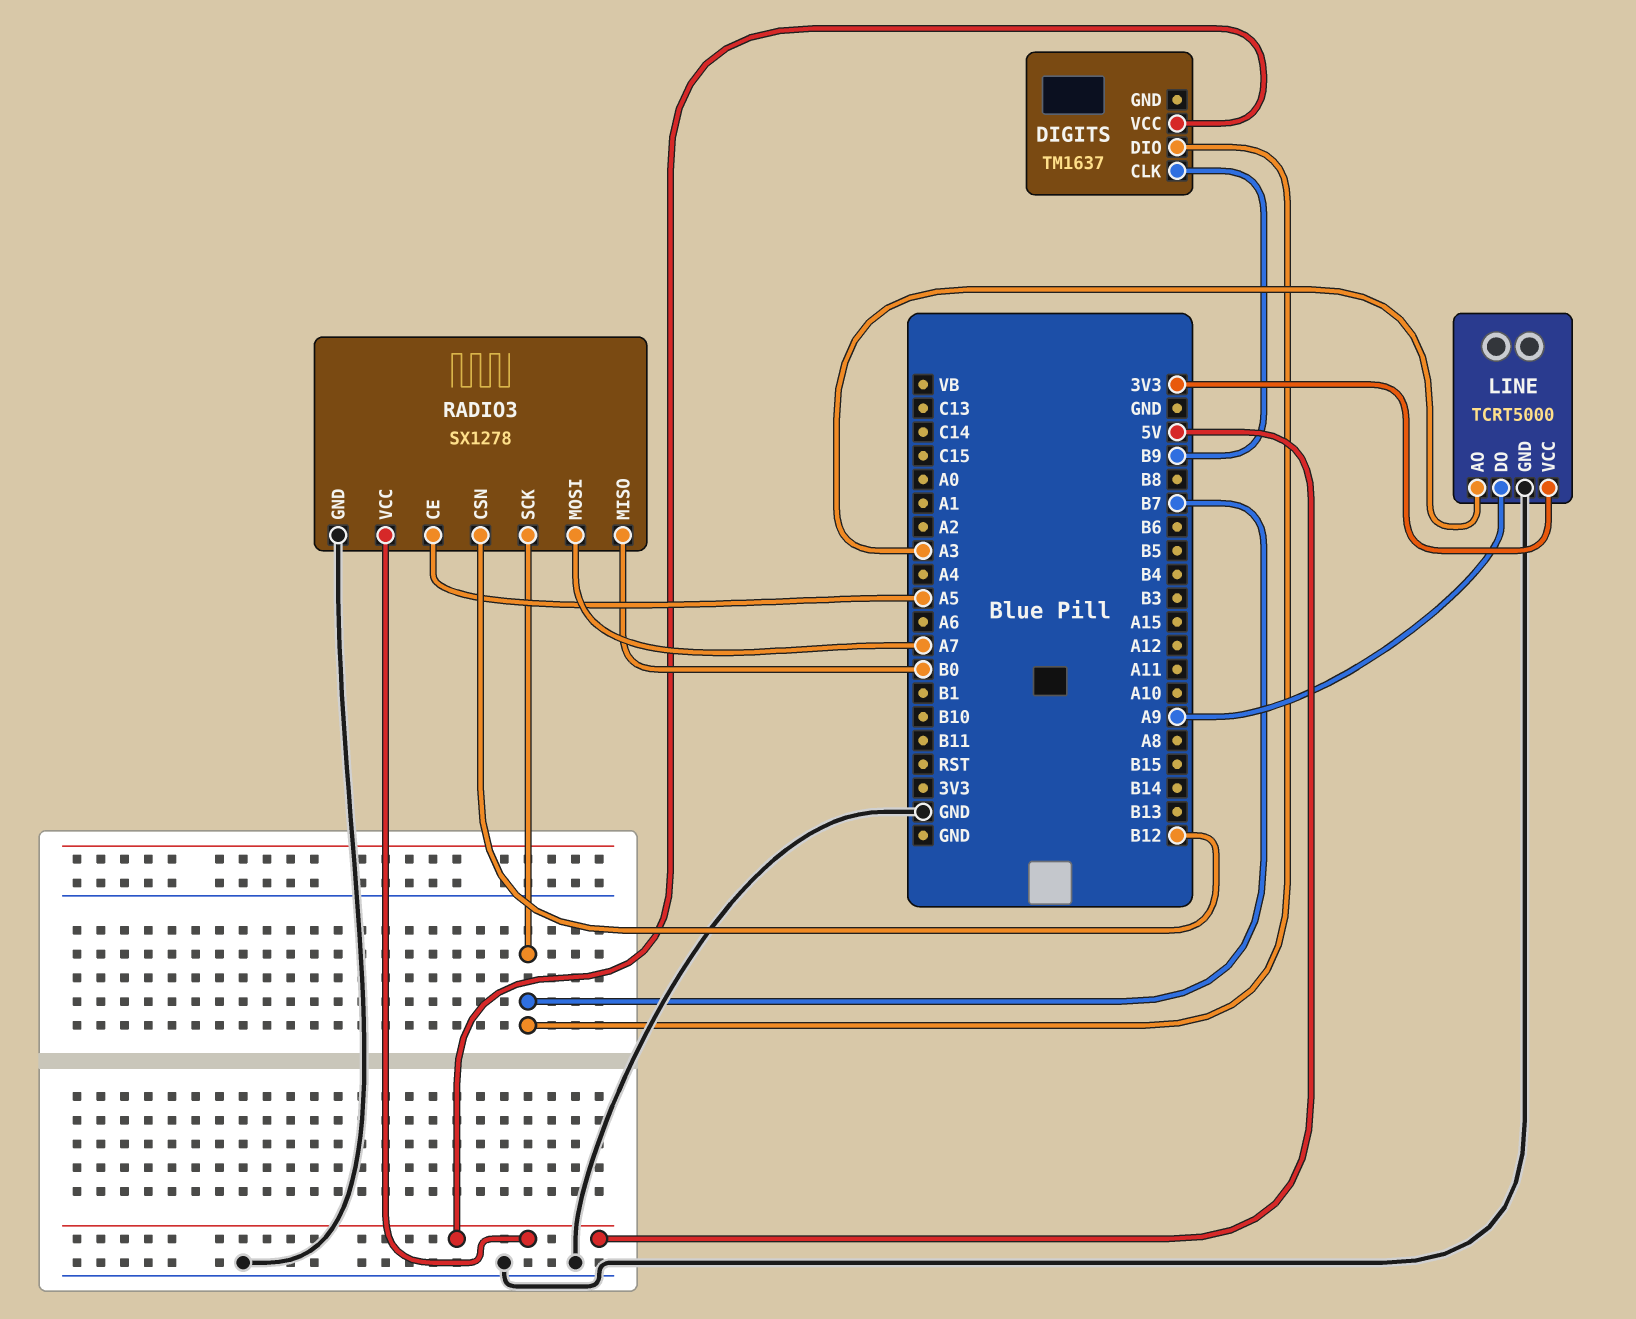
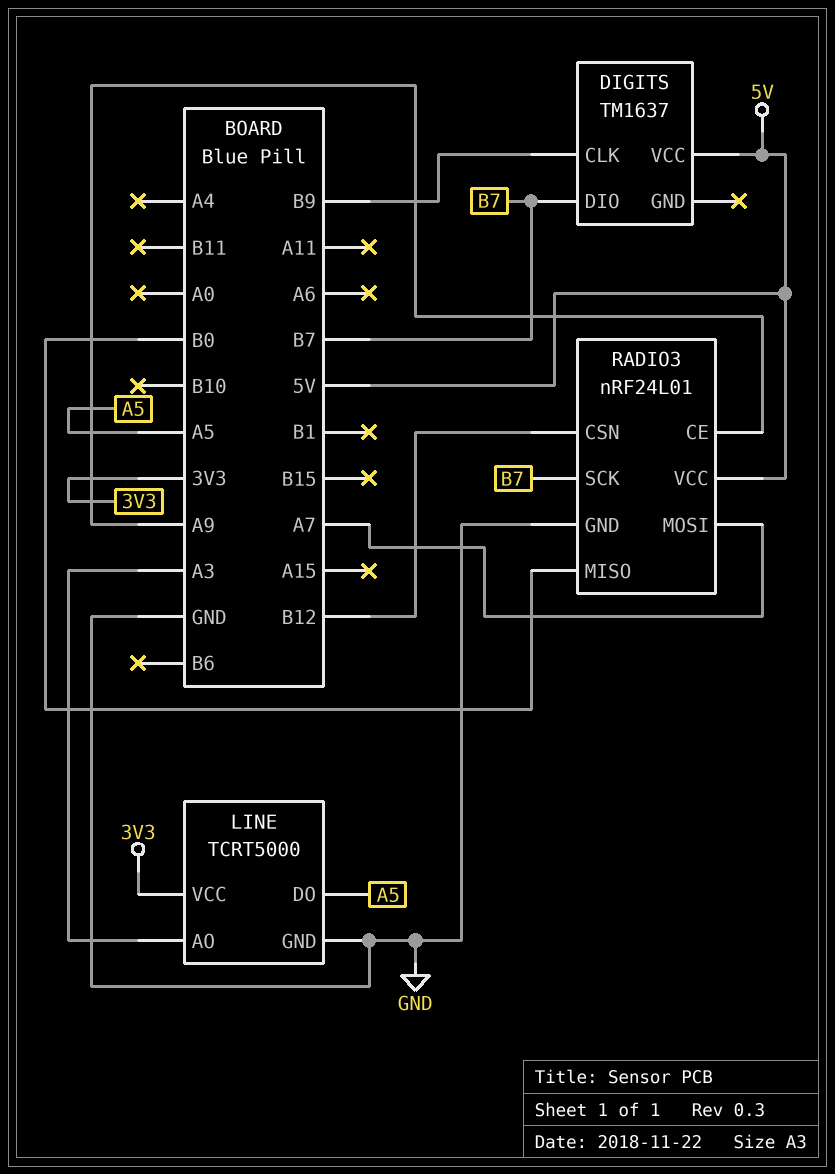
LINE pin DO: A9 -> A5
RADIO3: SX1278 -> nRF24L01
RADIO3 pin CE: A5 -> A9

